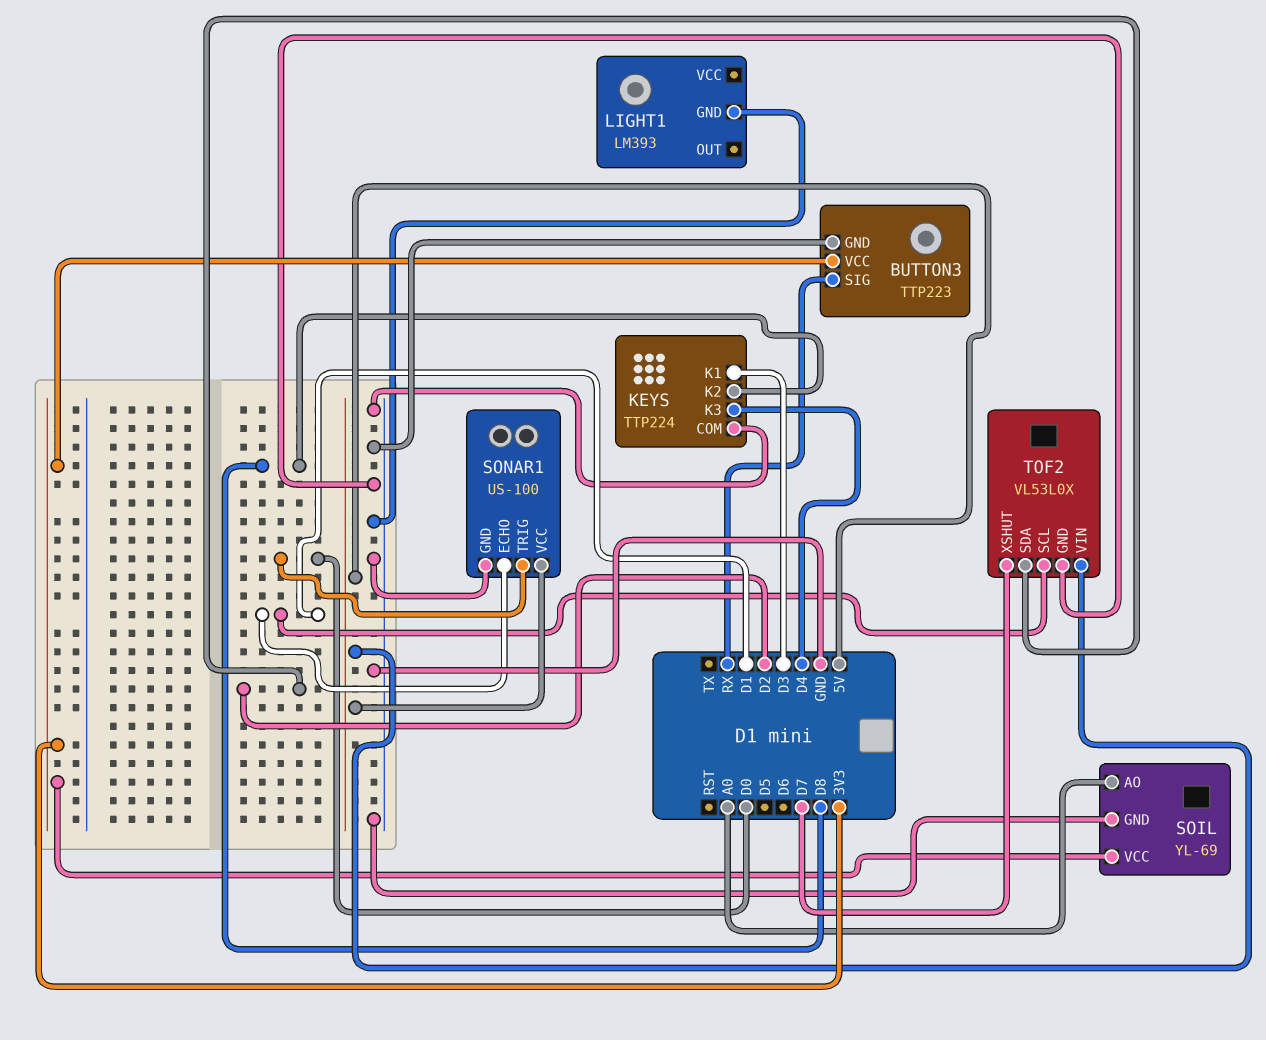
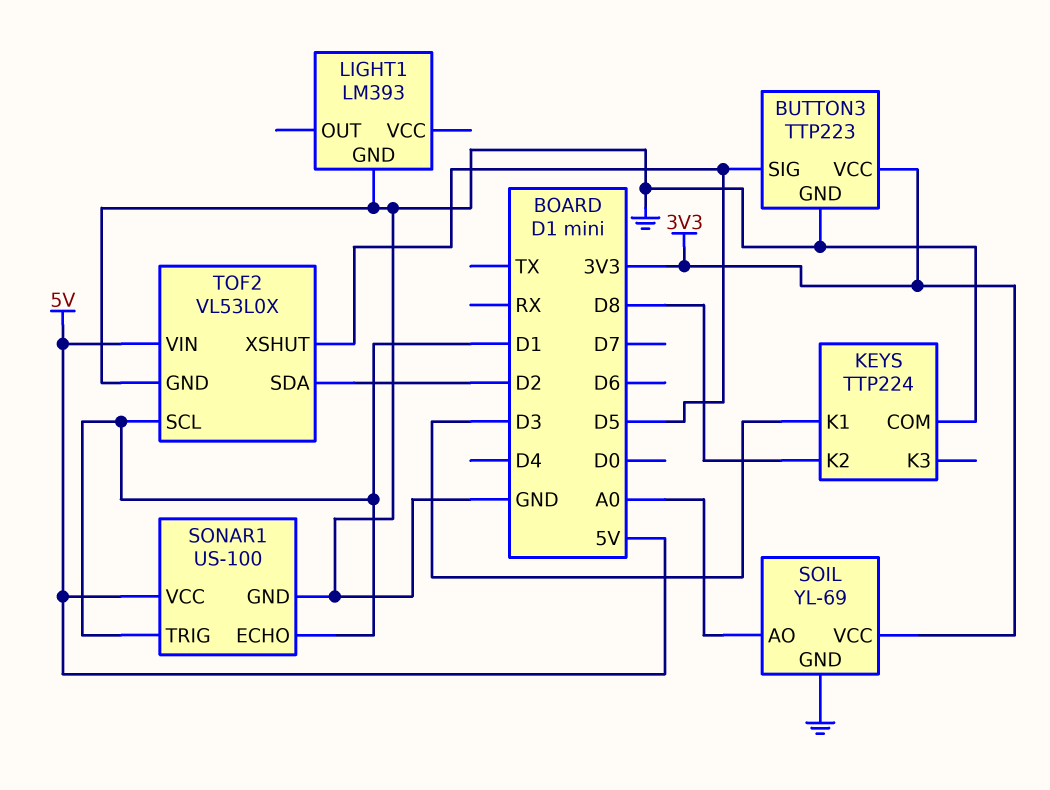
BUTTON3 pin SIG: RX -> D5
KEYS pin K3: D4 -> none
SONAR1 pin TRIG: D0 -> D1
TOF2 pin XSHUT: D7 -> D5

